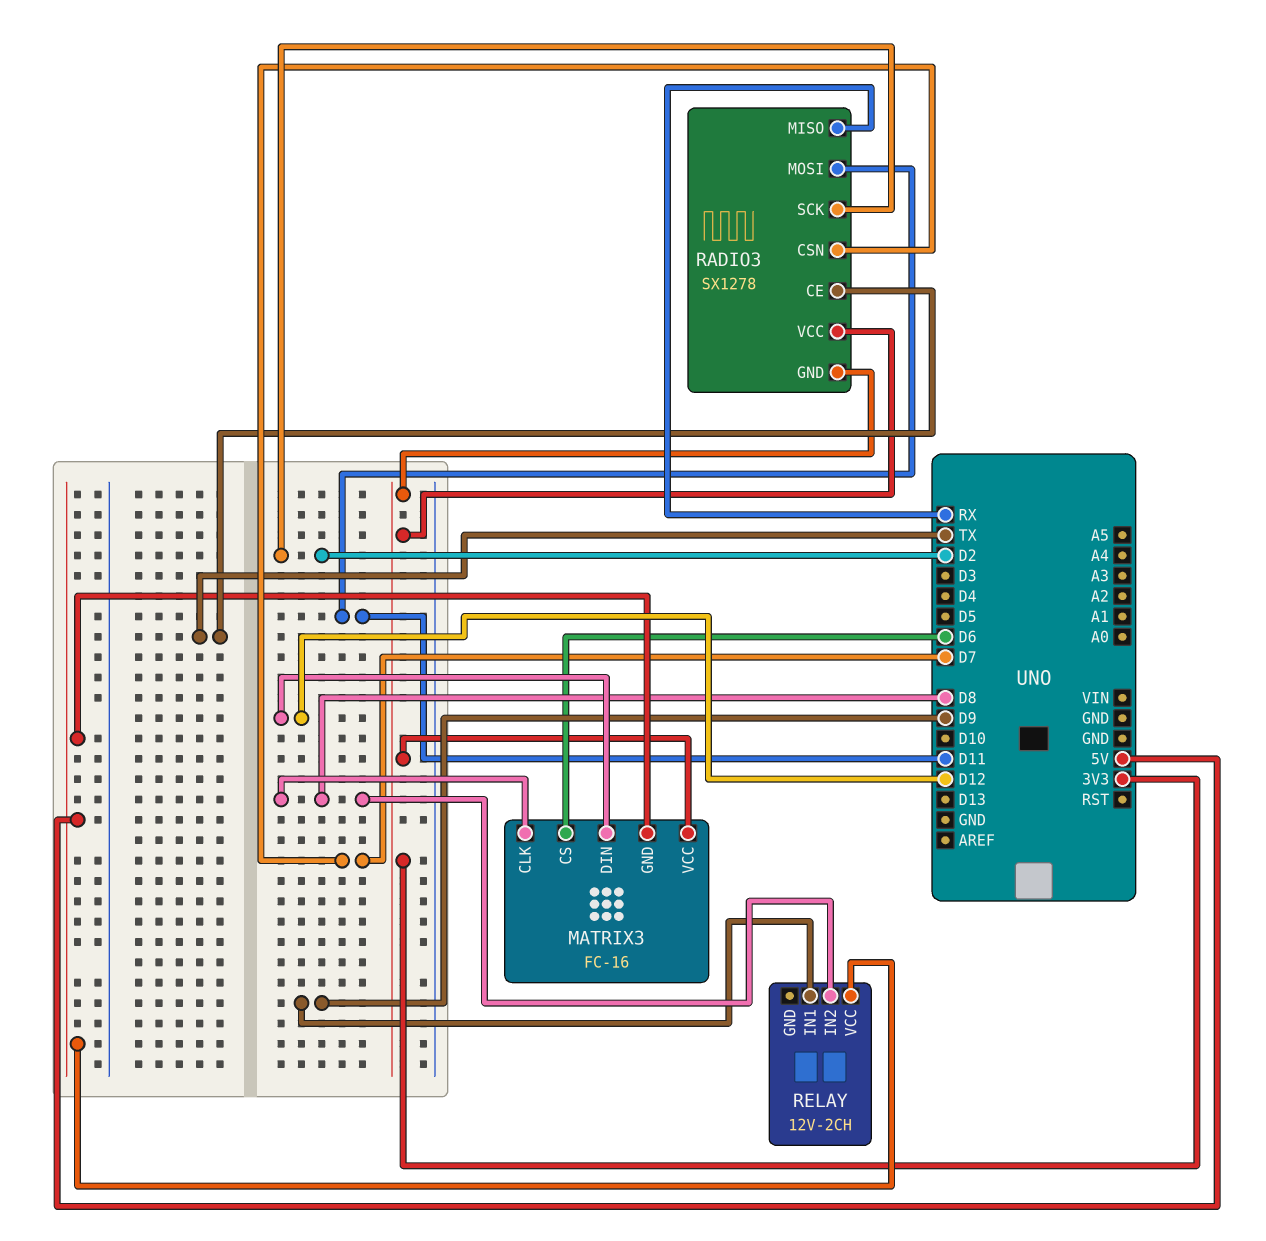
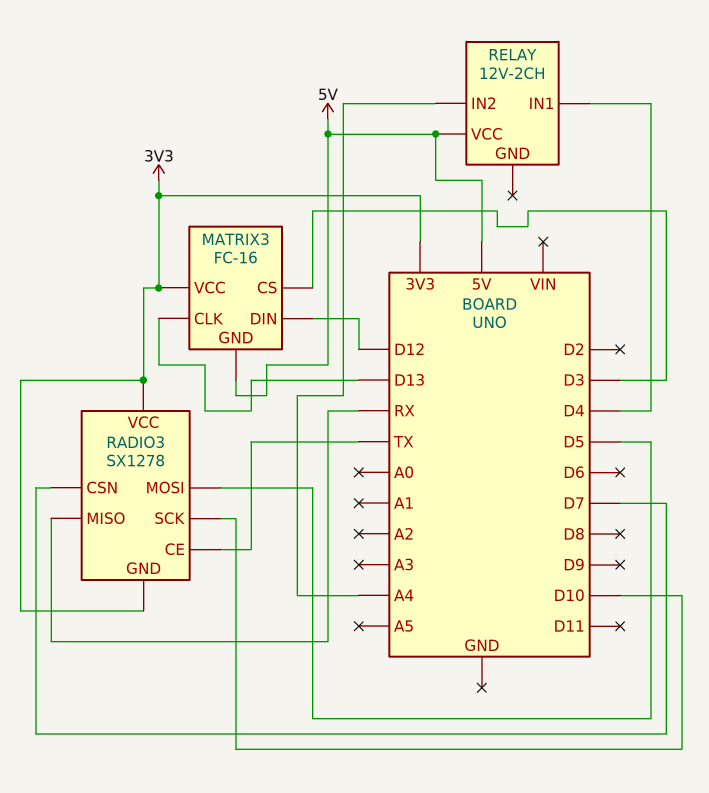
MATRIX3 pin CLK: D8 -> D13
MATRIX3 pin CS: D6 -> D3
RADIO3 pin MOSI: D11 -> D5
RADIO3 pin SCK: D2 -> D10
RELAY pin IN1: D9 -> D4
RELAY pin IN2: D8 -> A4

